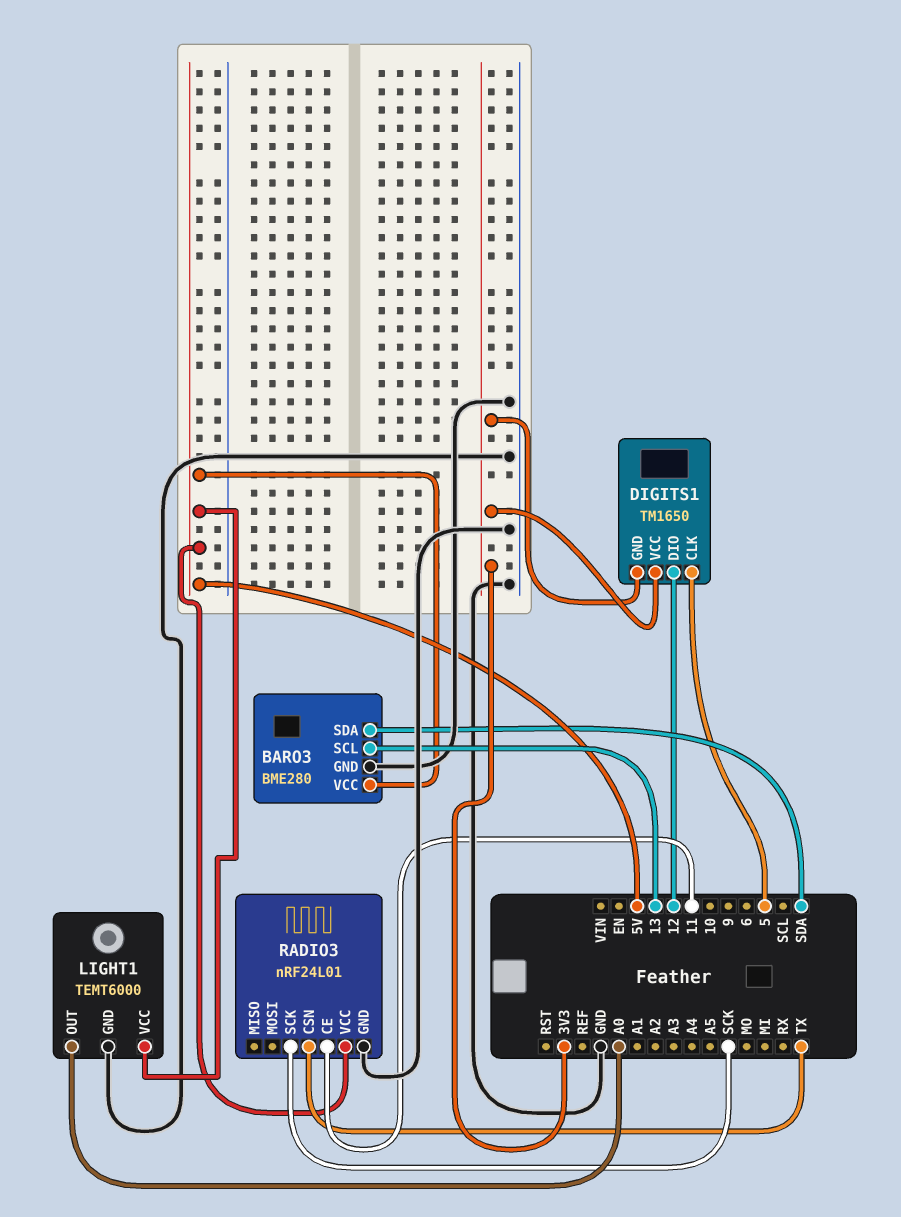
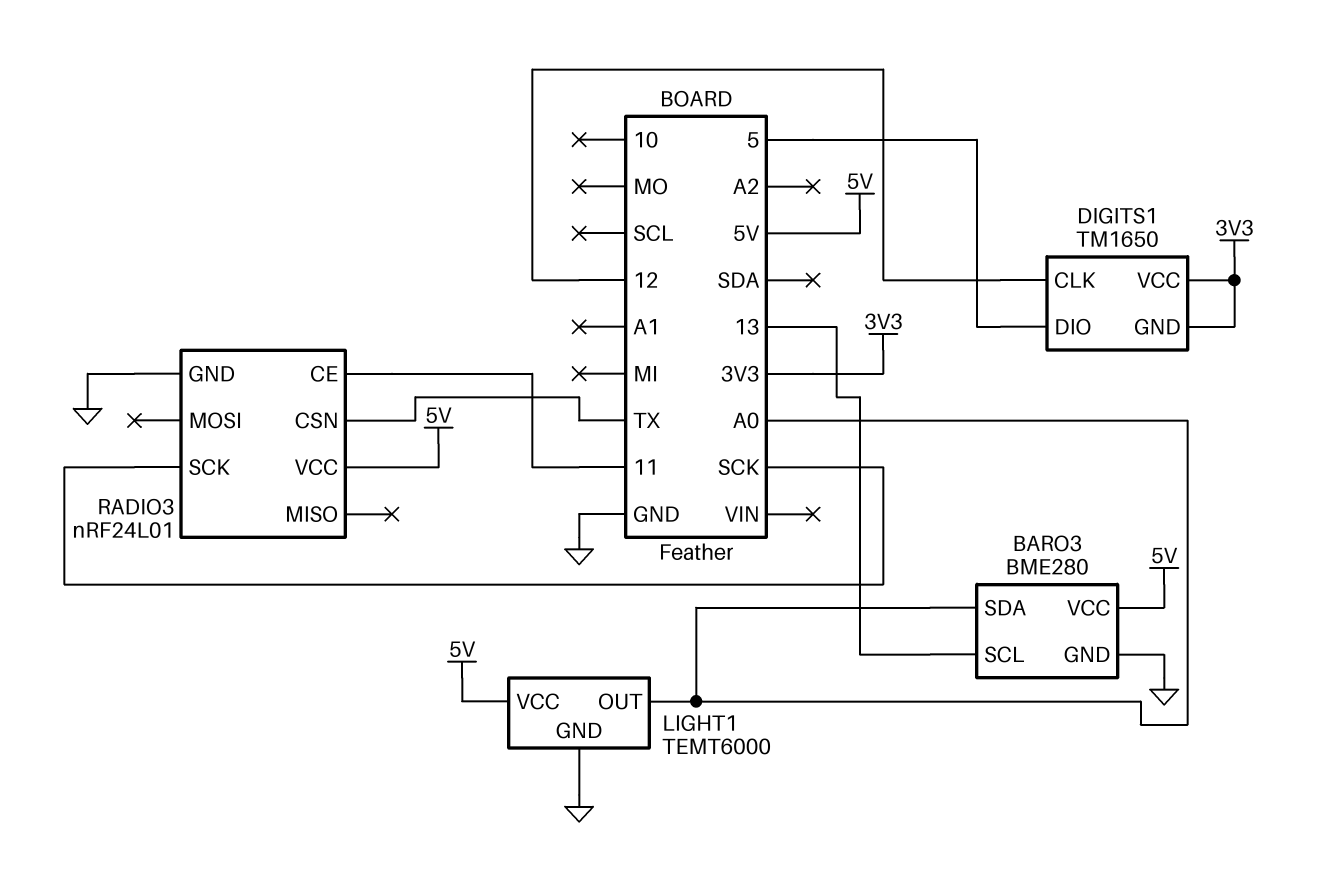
BARO3 pin SDA: SDA -> A0
DIGITS1 pin CLK: 5 -> 12
DIGITS1 pin DIO: 12 -> 5

